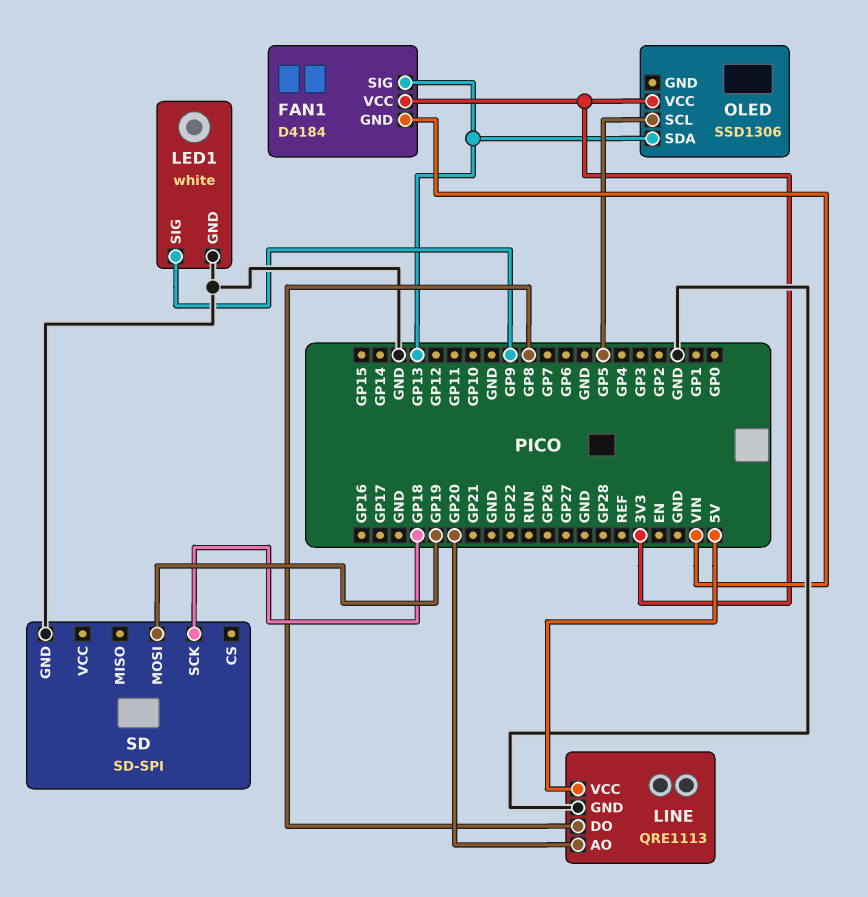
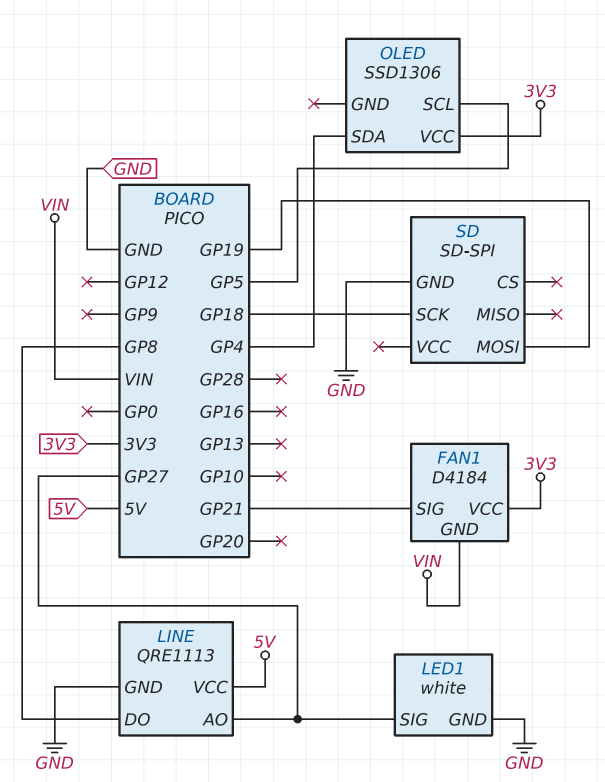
FAN1 pin SIG: GP13 -> GP21
LED1 pin SIG: GP9 -> GP27
LINE pin AO: GP20 -> GP27
OLED pin SDA: GP13 -> GP4

